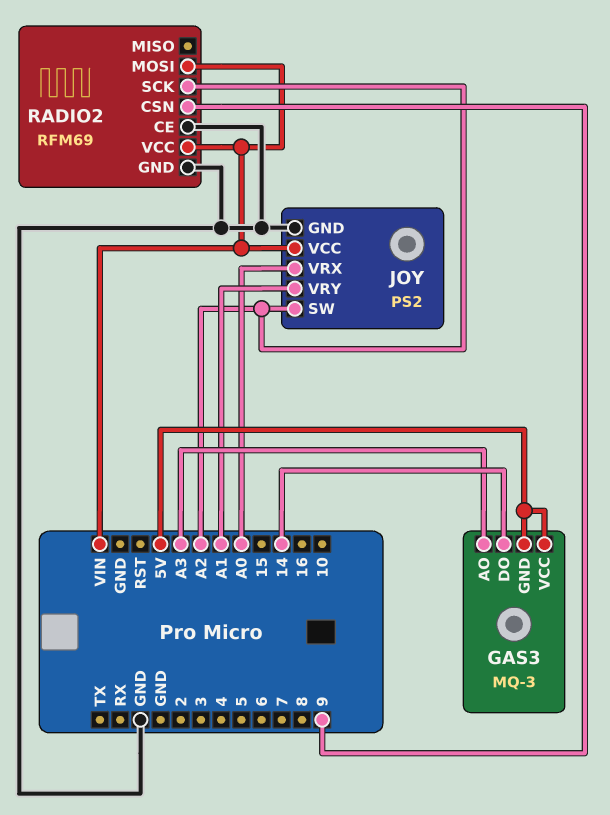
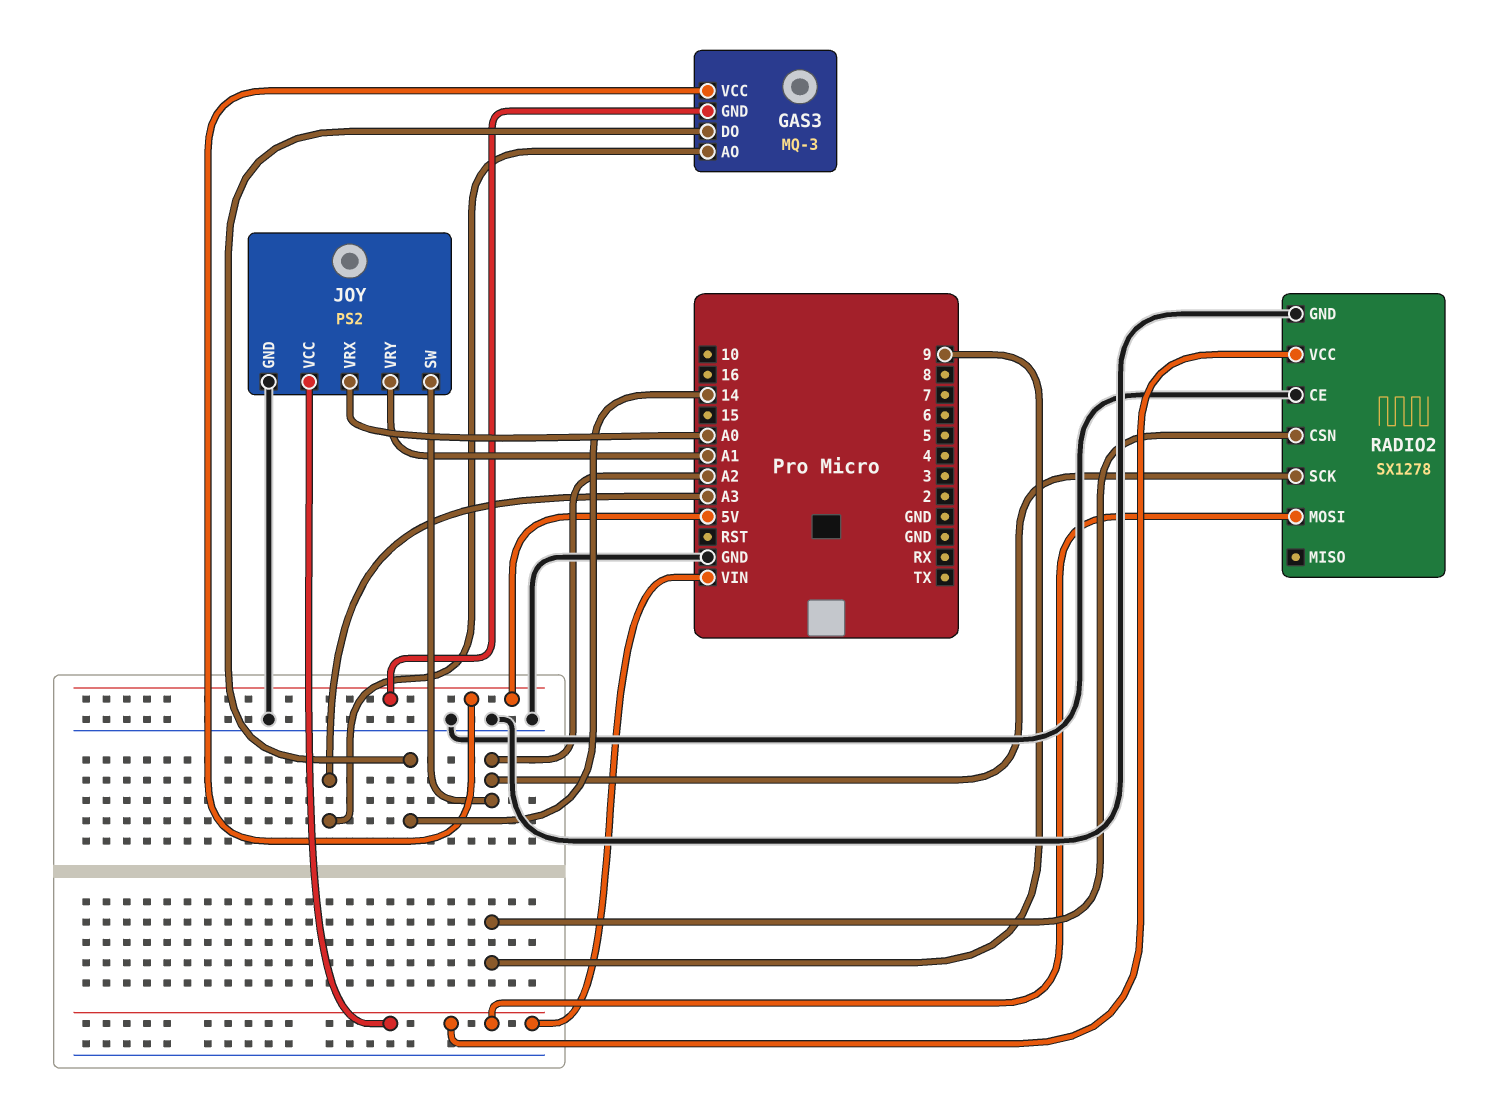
RADIO2: RFM69 -> SX1278

